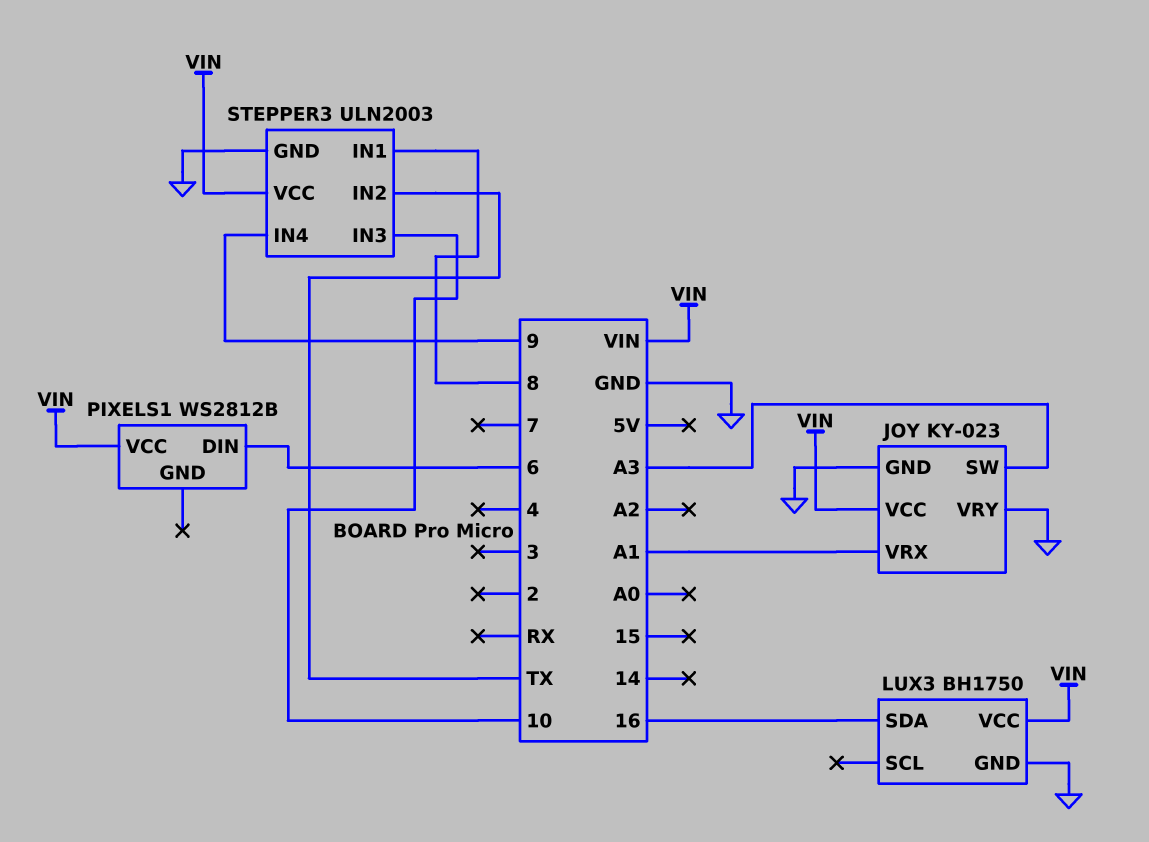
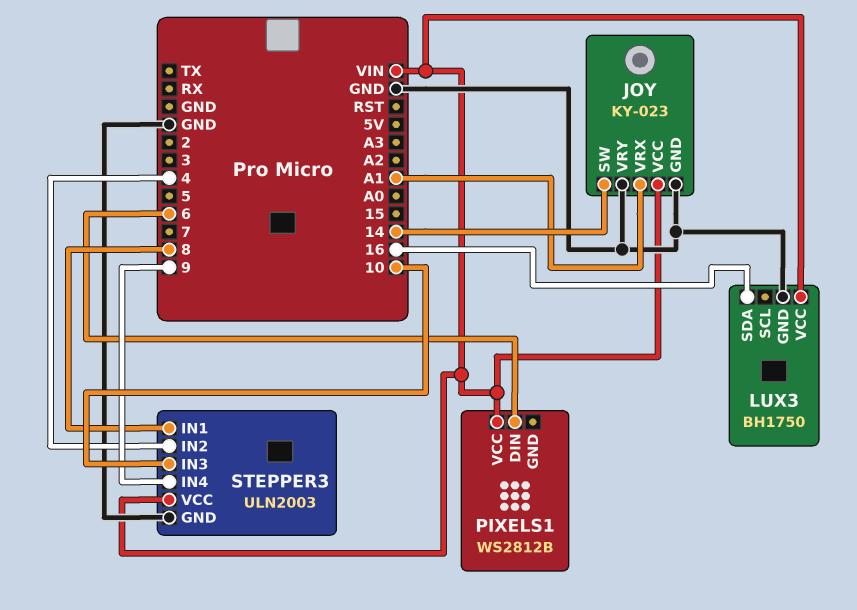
JOY pin SW: A3 -> 14
STEPPER3 pin IN2: TX -> 4

